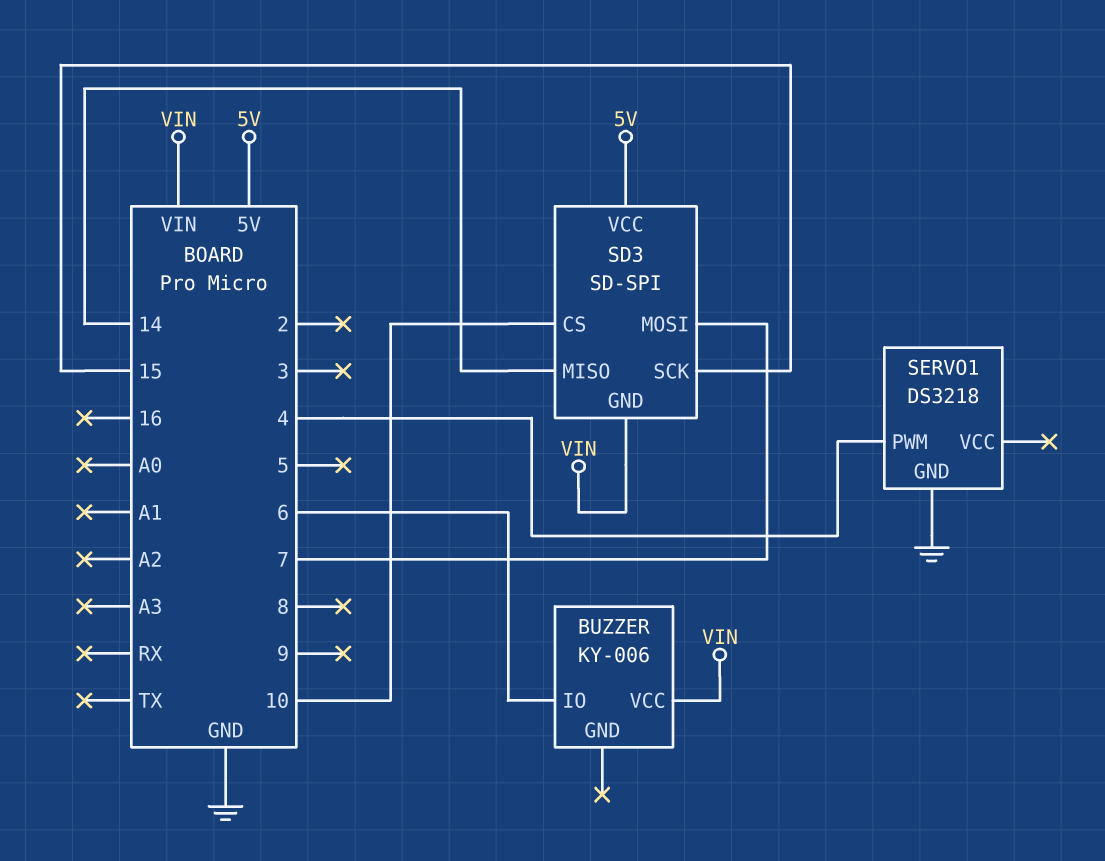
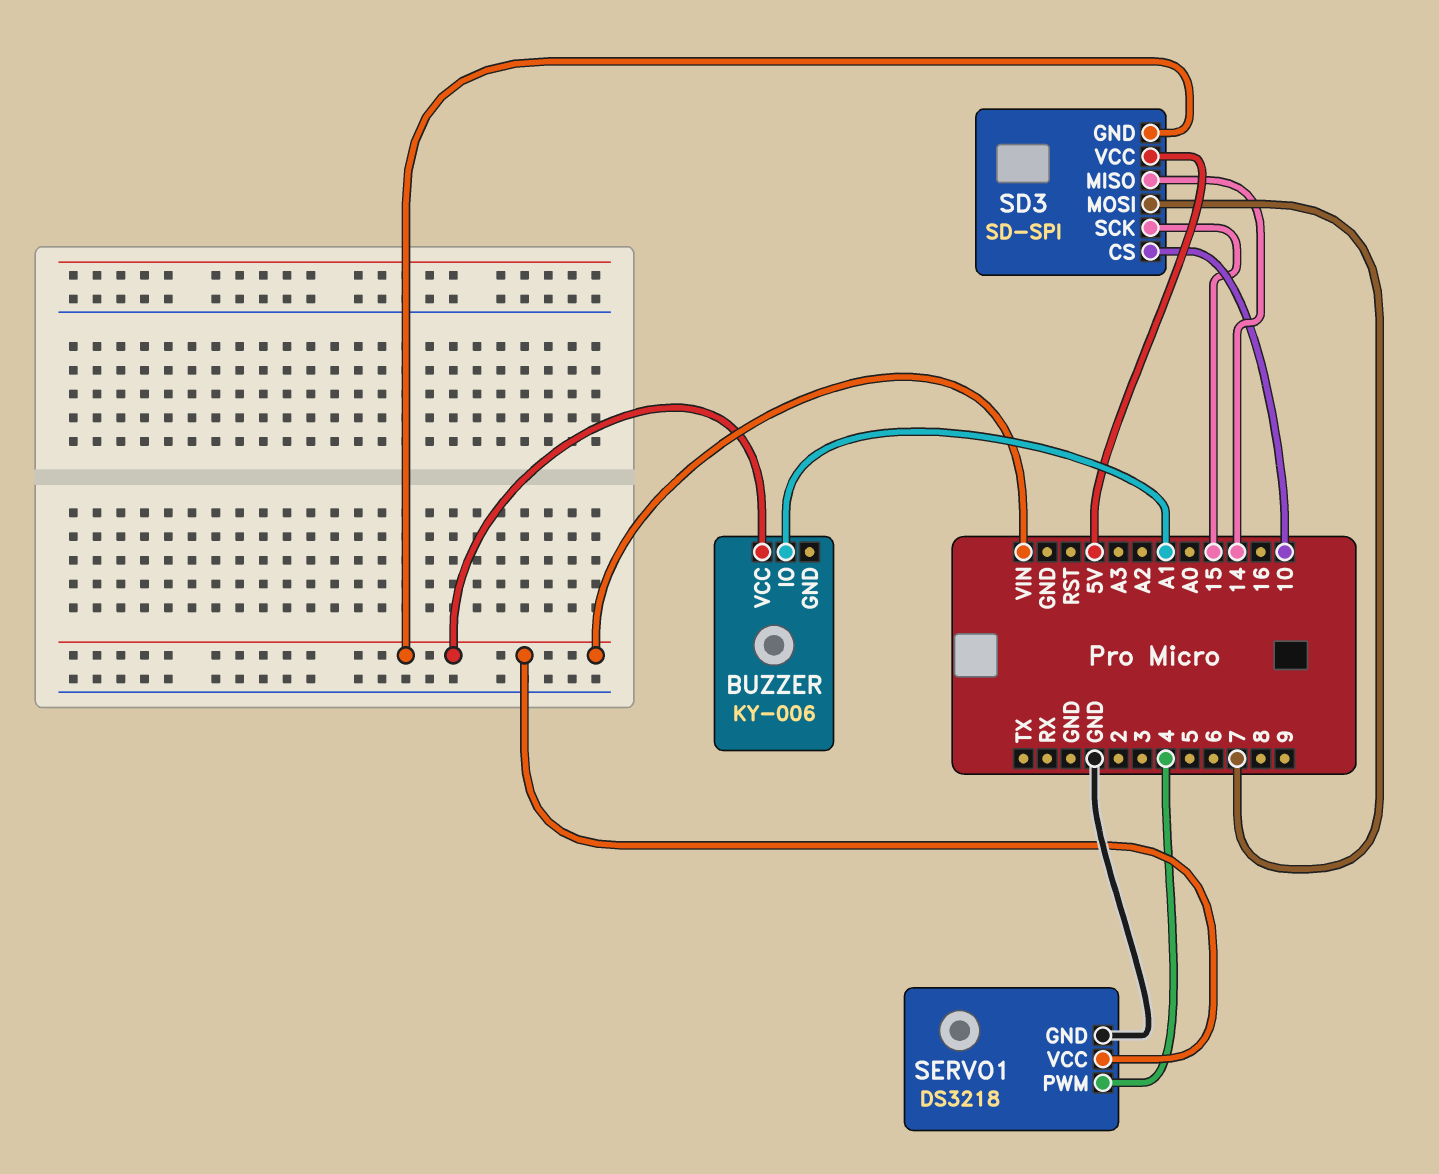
BUZZER pin IO: 6 -> A1
SERVO1 pin VCC: none -> VIN

